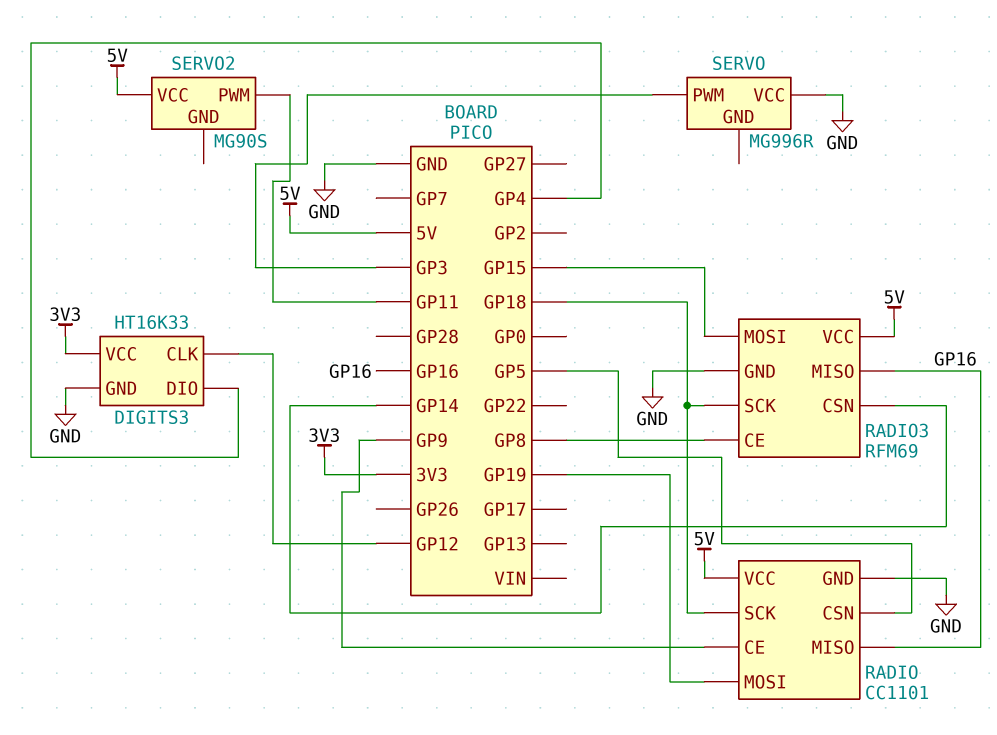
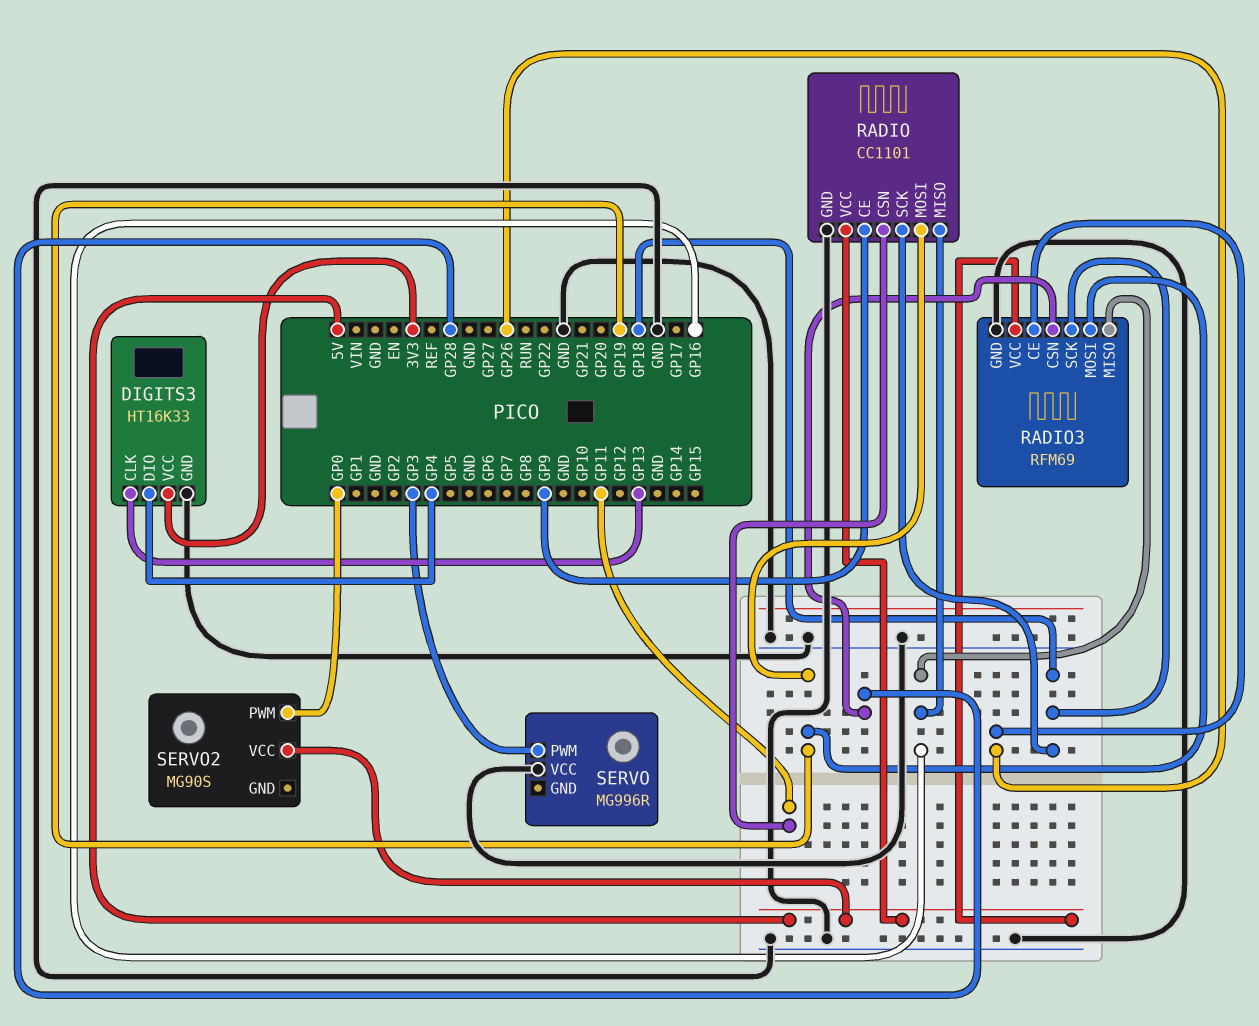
DIGITS3 pin CLK: GP12 -> GP13
RADIO pin CSN: GP5 -> GP11
RADIO3 pin CE: GP8 -> GP26
RADIO3 pin CSN: GP14 -> GP28
RADIO3 pin MOSI: GP15 -> GP19
SERVO2 pin PWM: GP11 -> GP0

